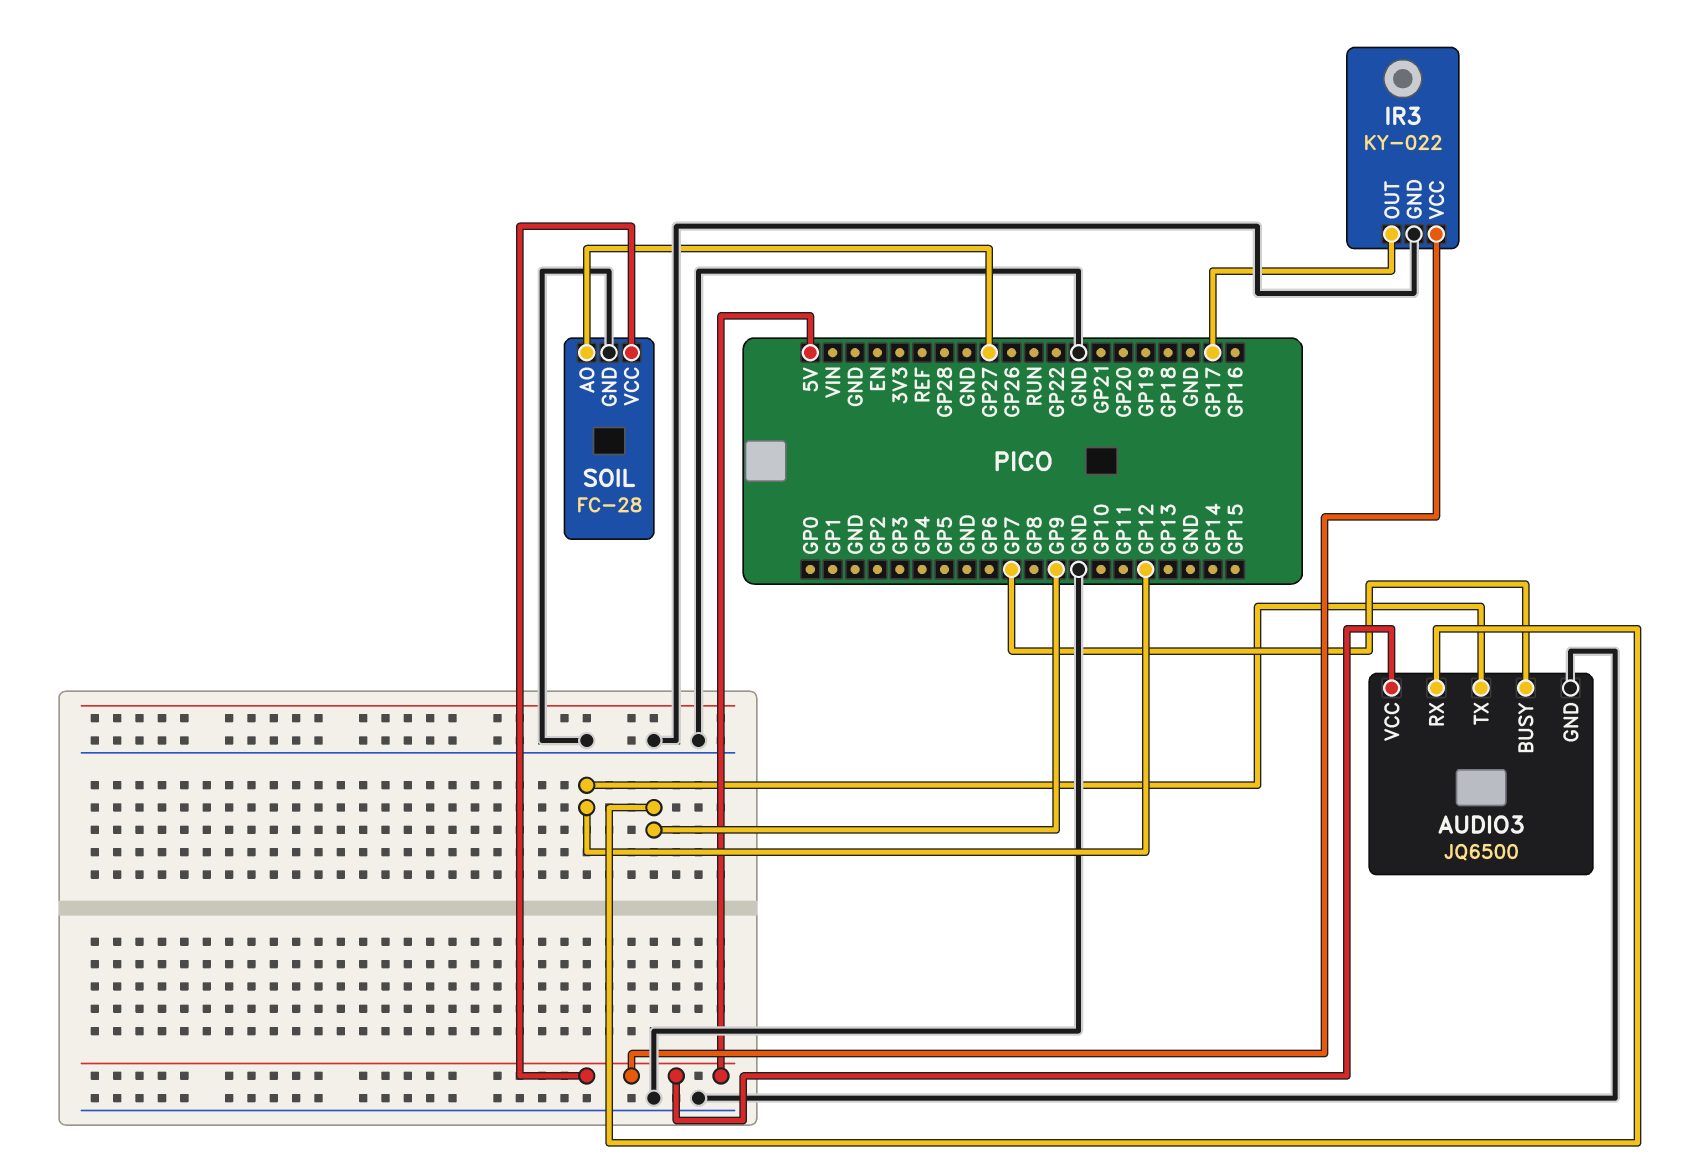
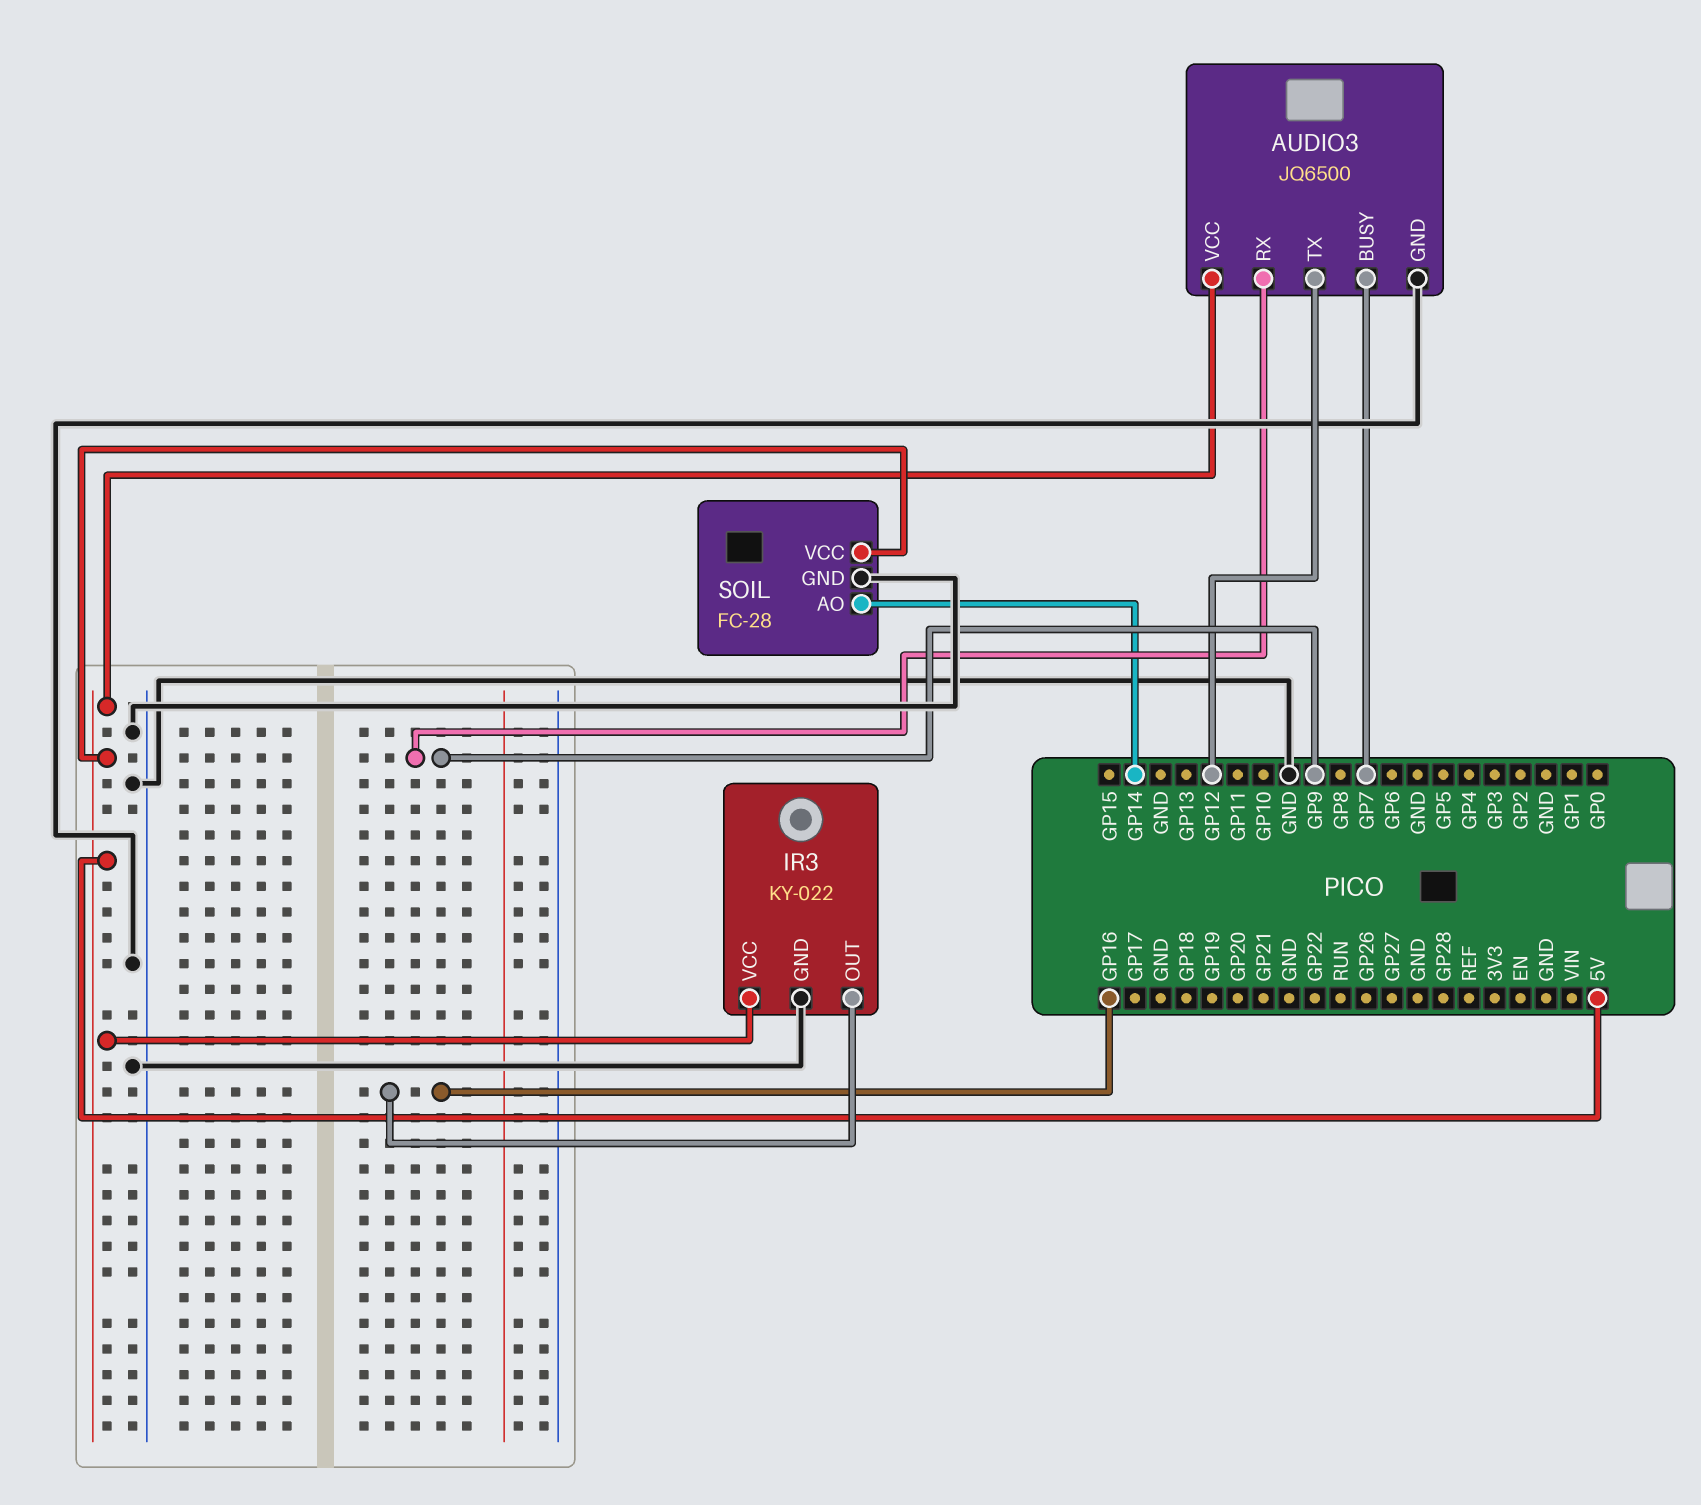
IR3 pin OUT: GP17 -> GP16
SOIL pin AO: GP27 -> GP14

